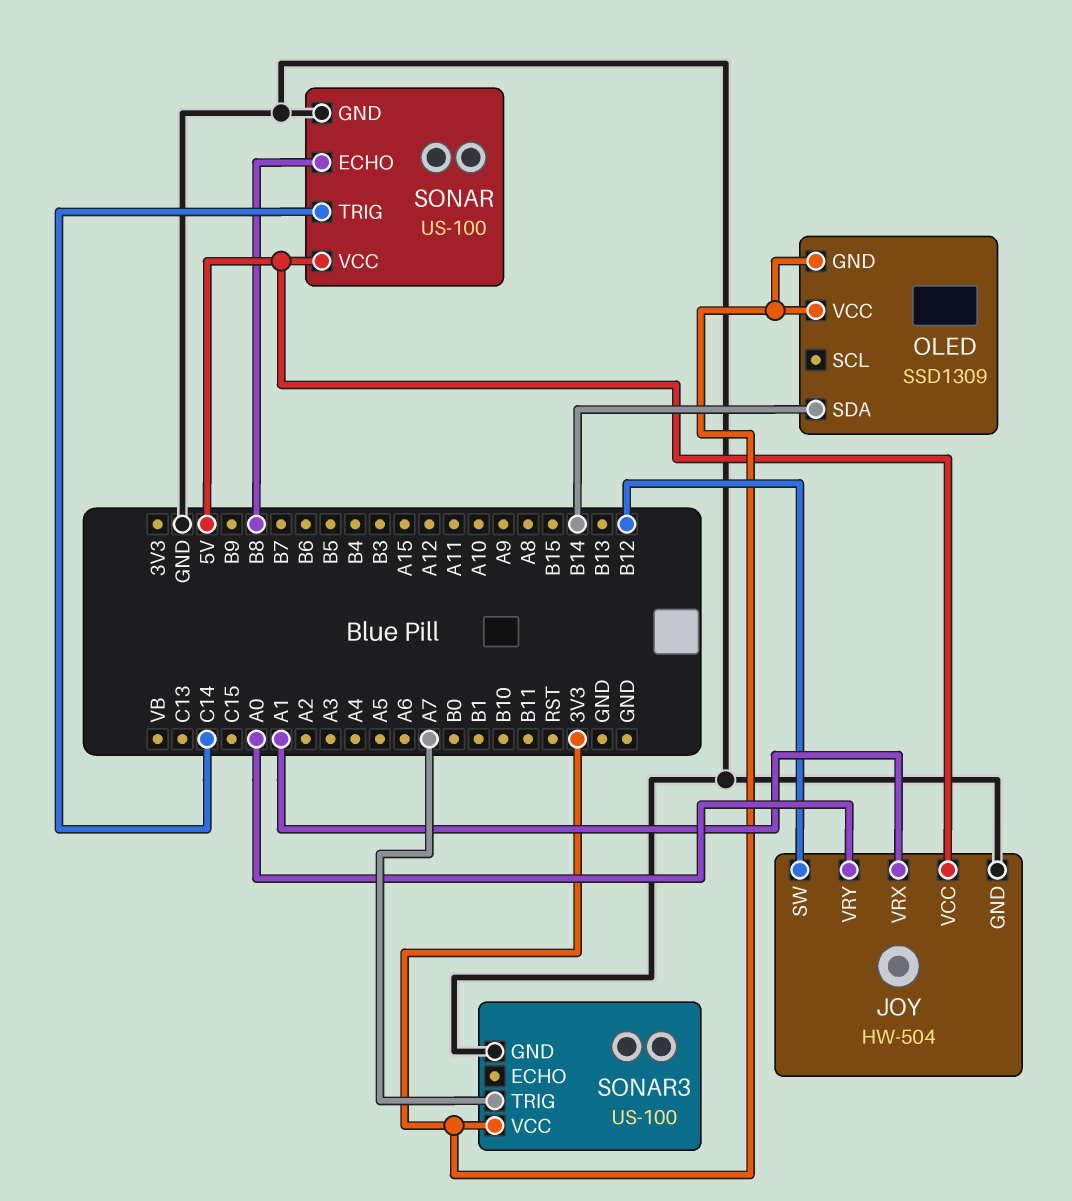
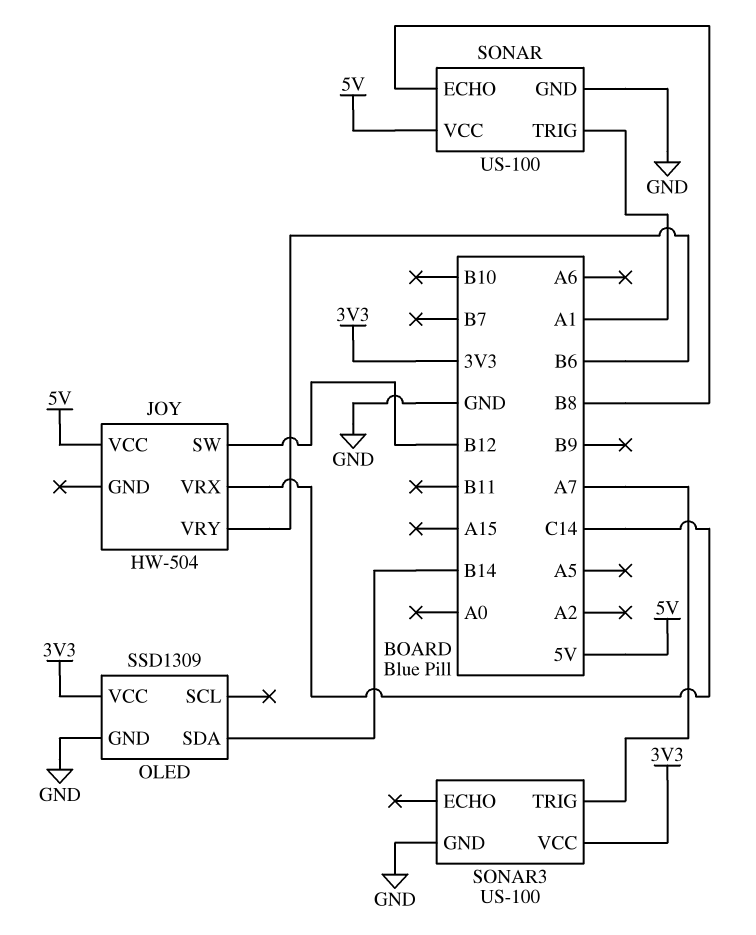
JOY pin GND: GND -> none
JOY pin VRX: A1 -> C14
JOY pin VRY: A0 -> B6
OLED pin GND: 3V3 -> GND
SONAR pin TRIG: C14 -> A1

